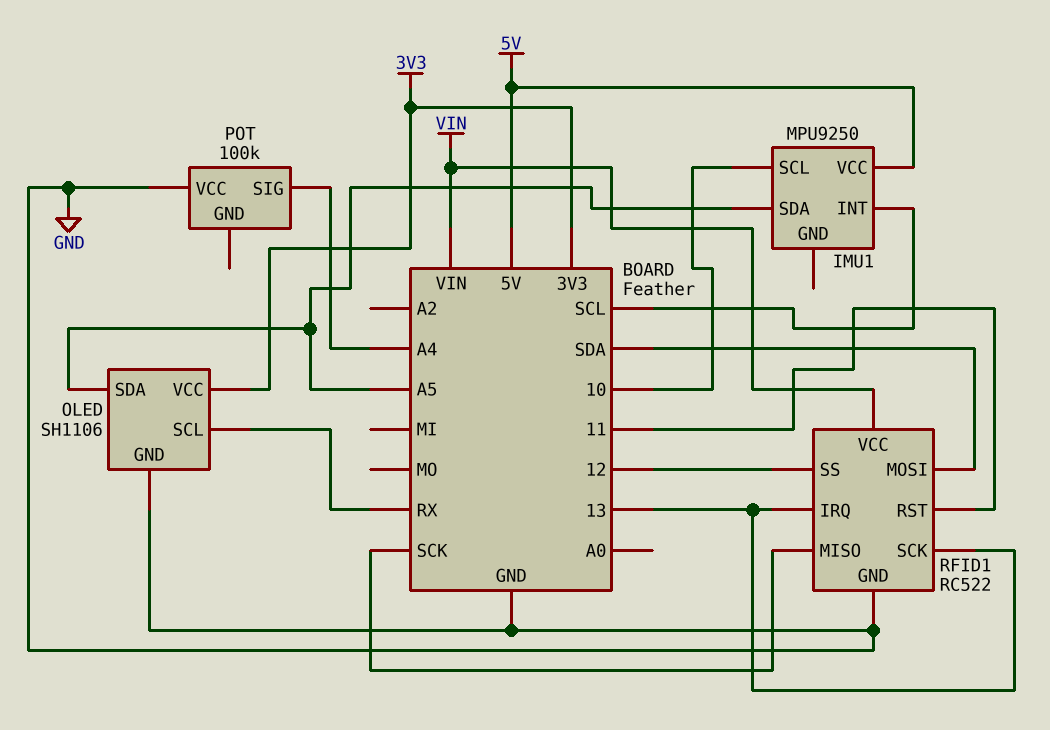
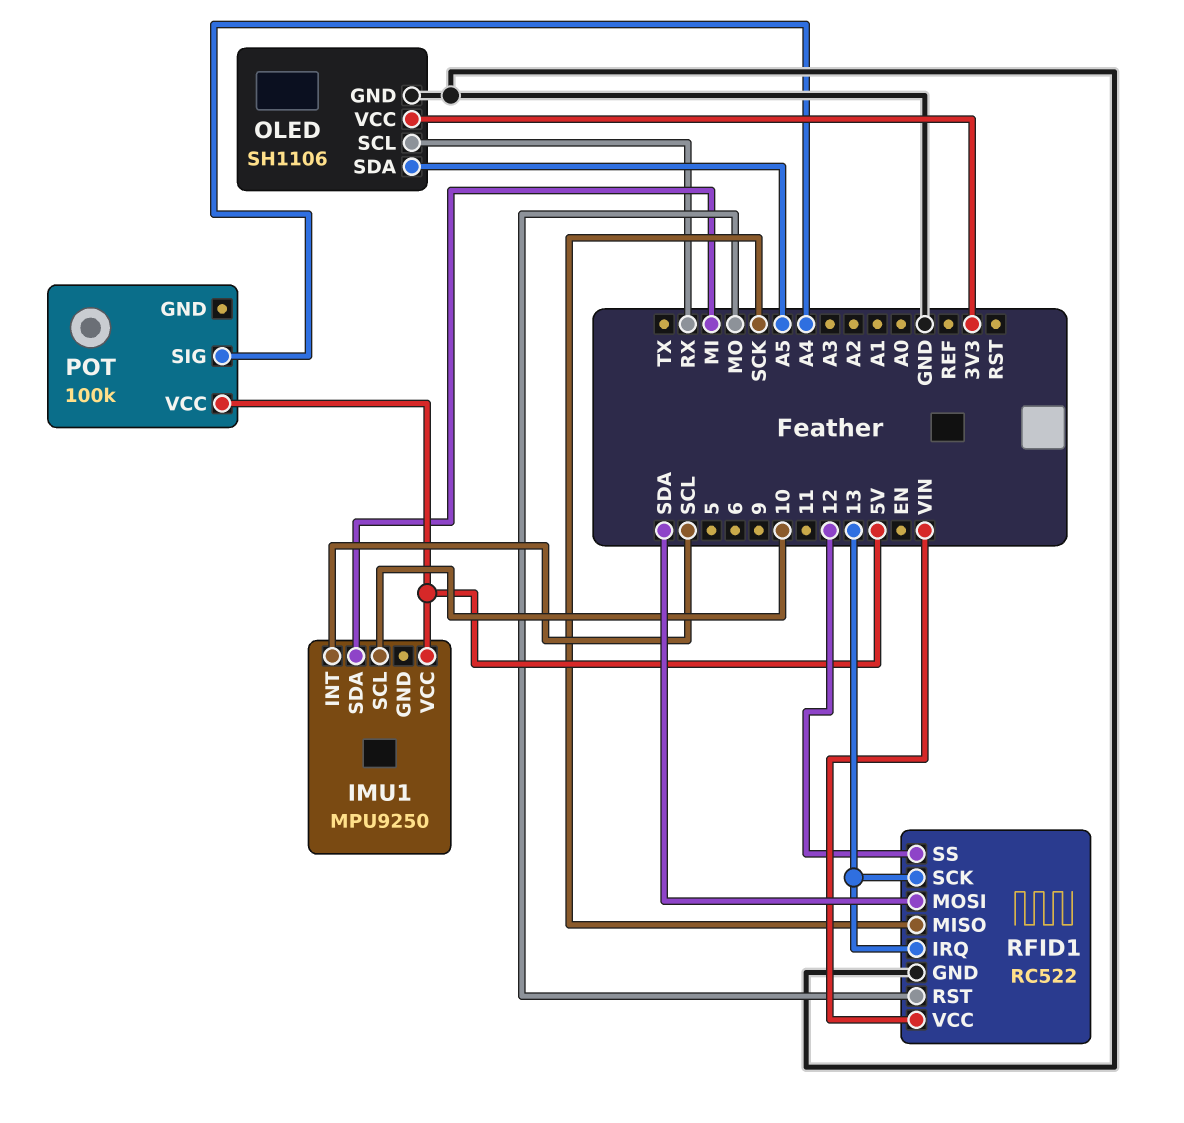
IMU1 pin SDA: A5 -> MI
POT pin VCC: GND -> 5V
RFID1 pin RST: 11 -> MO

